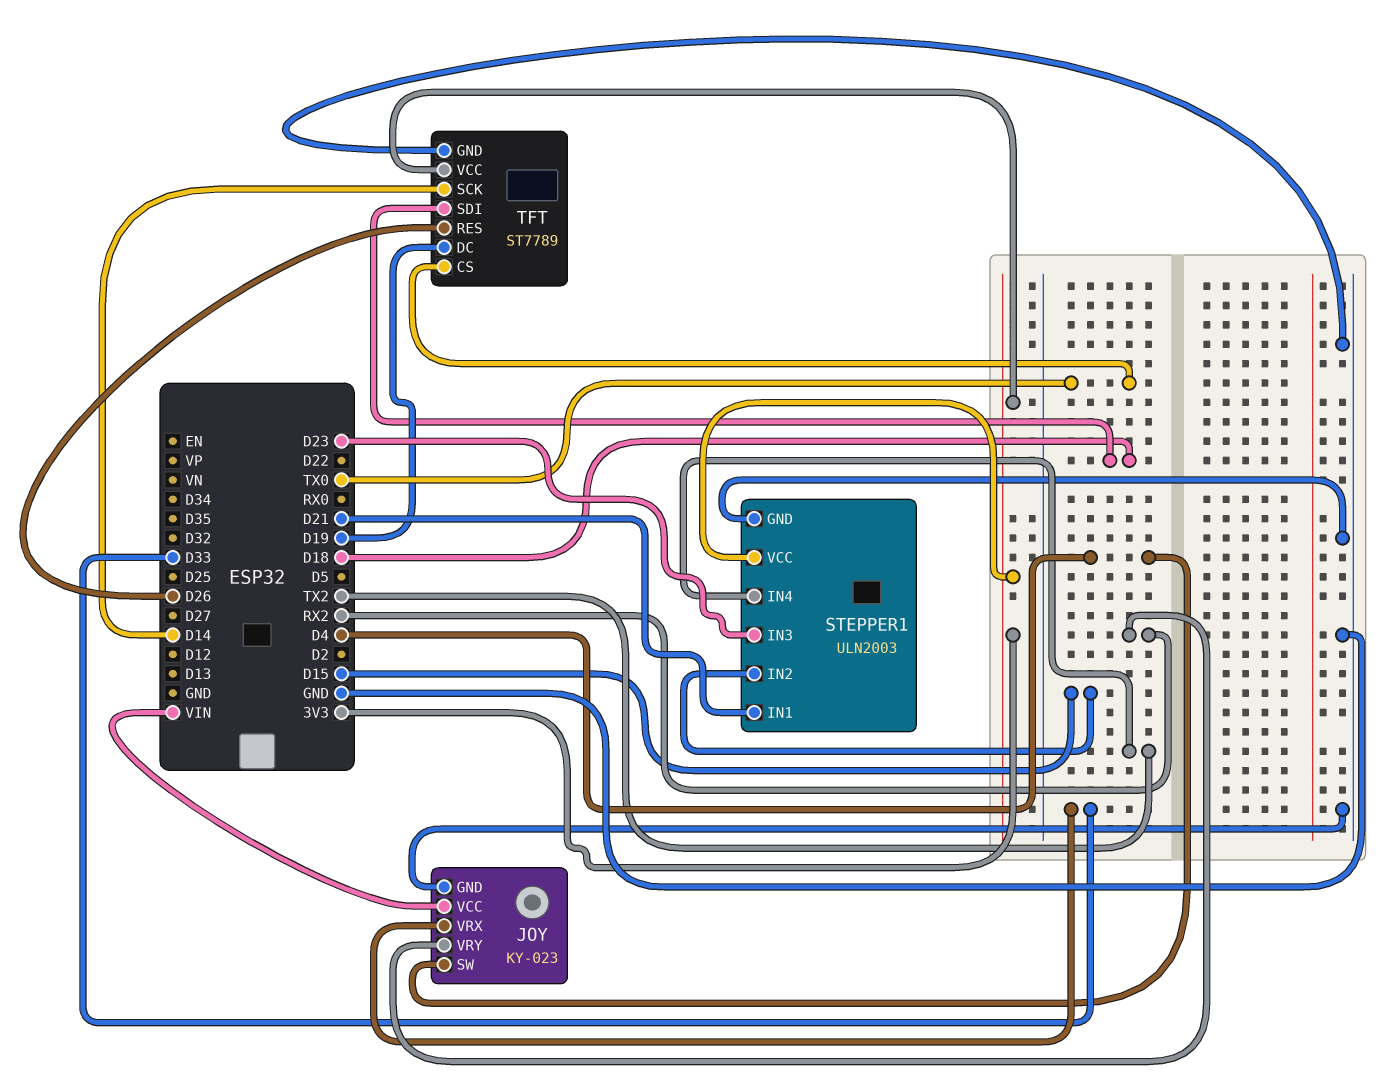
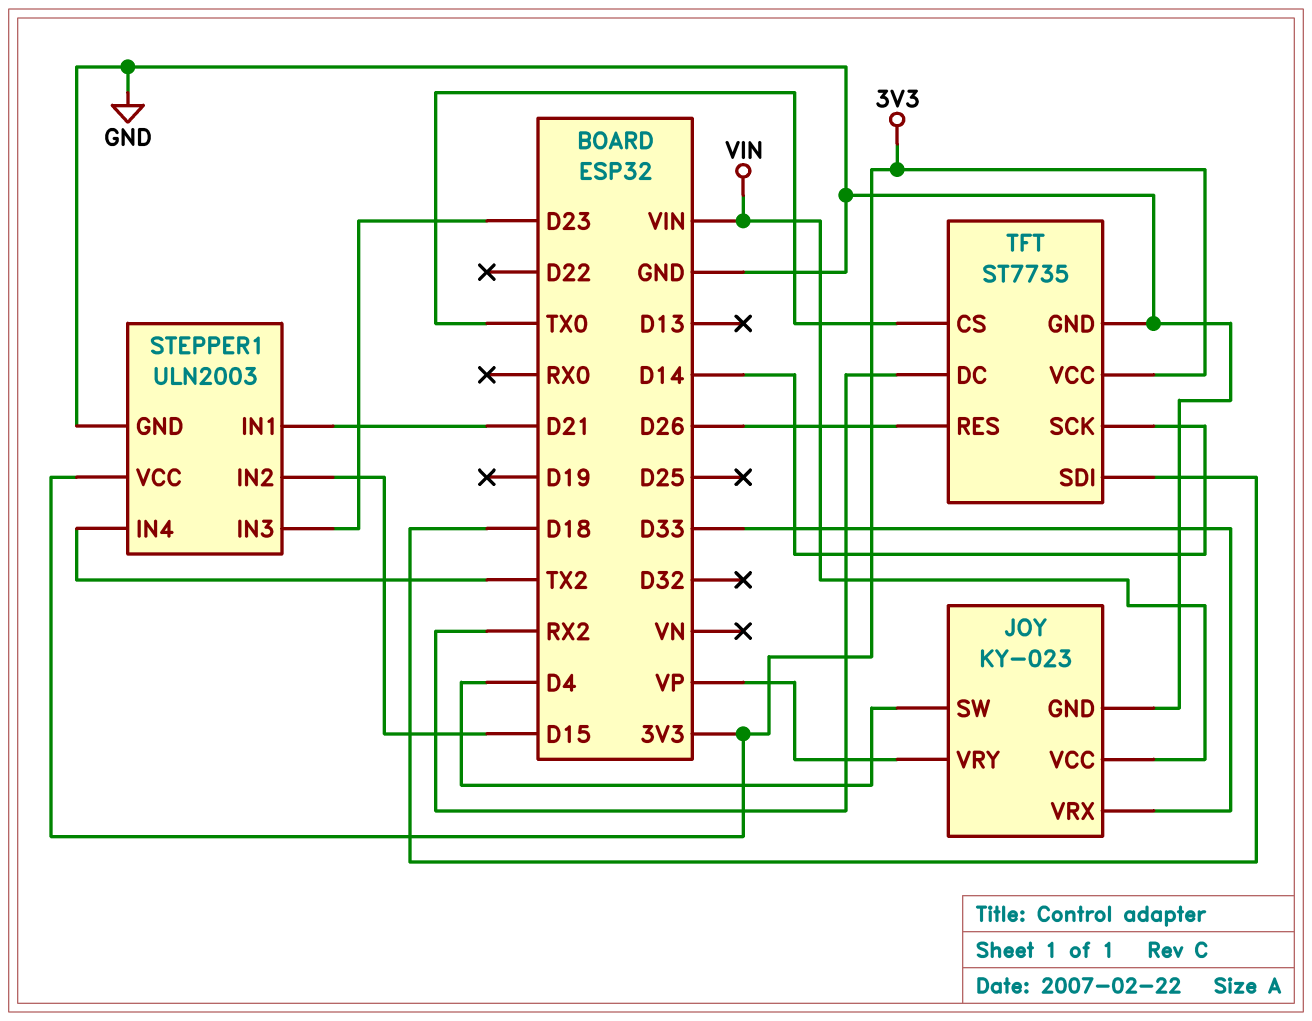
JOY pin VRY: RX2 -> VP
TFT: ST7789 -> ST7735
TFT pin DC: D19 -> RX2

